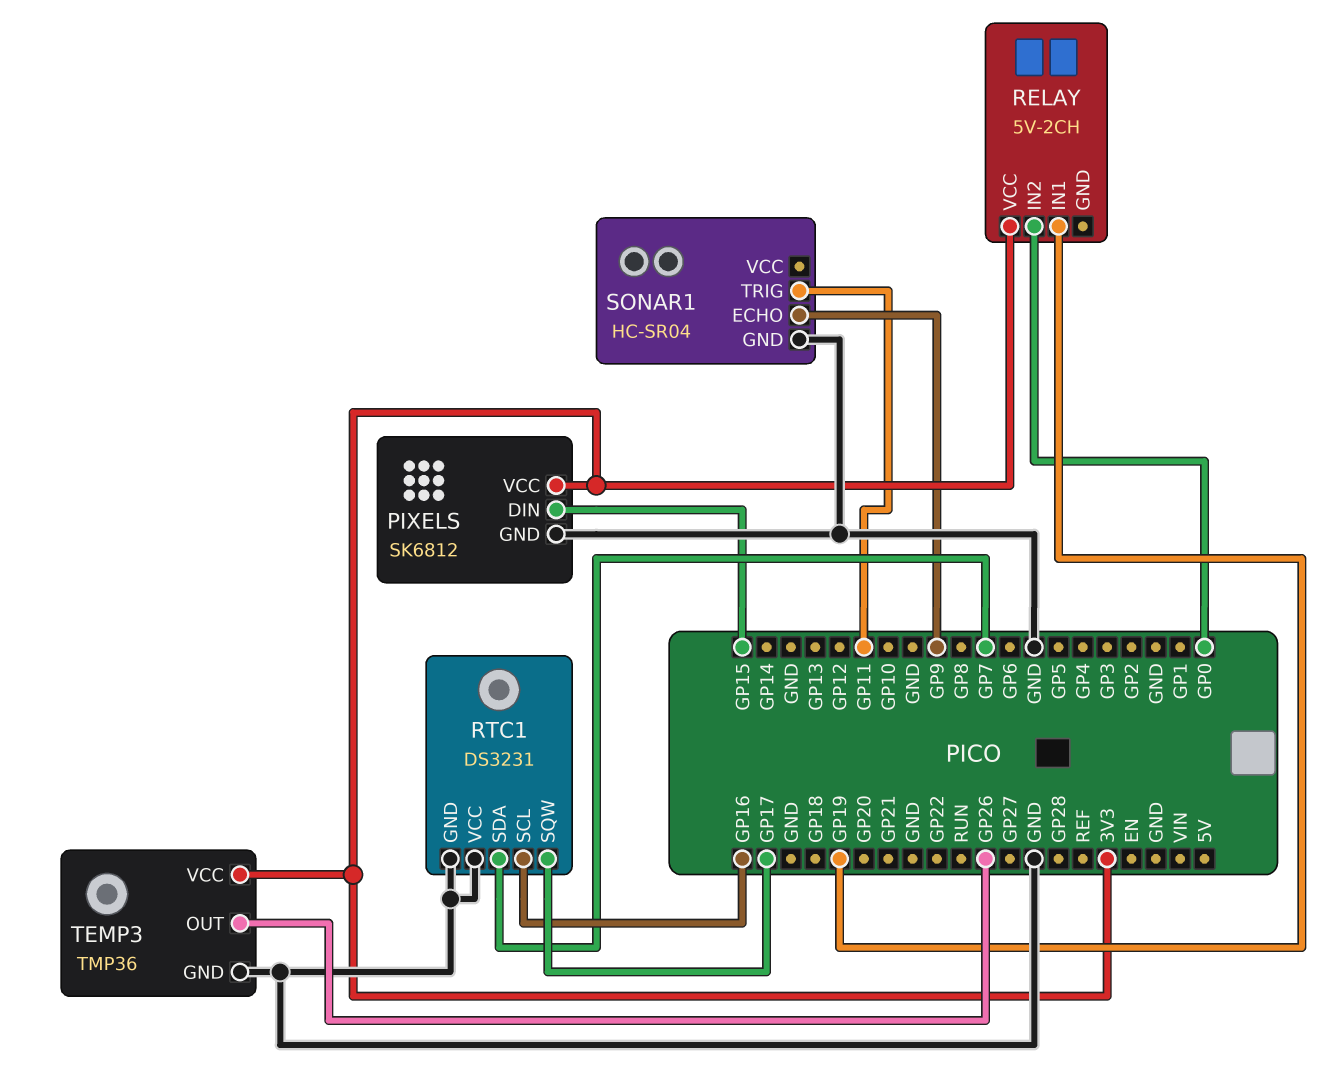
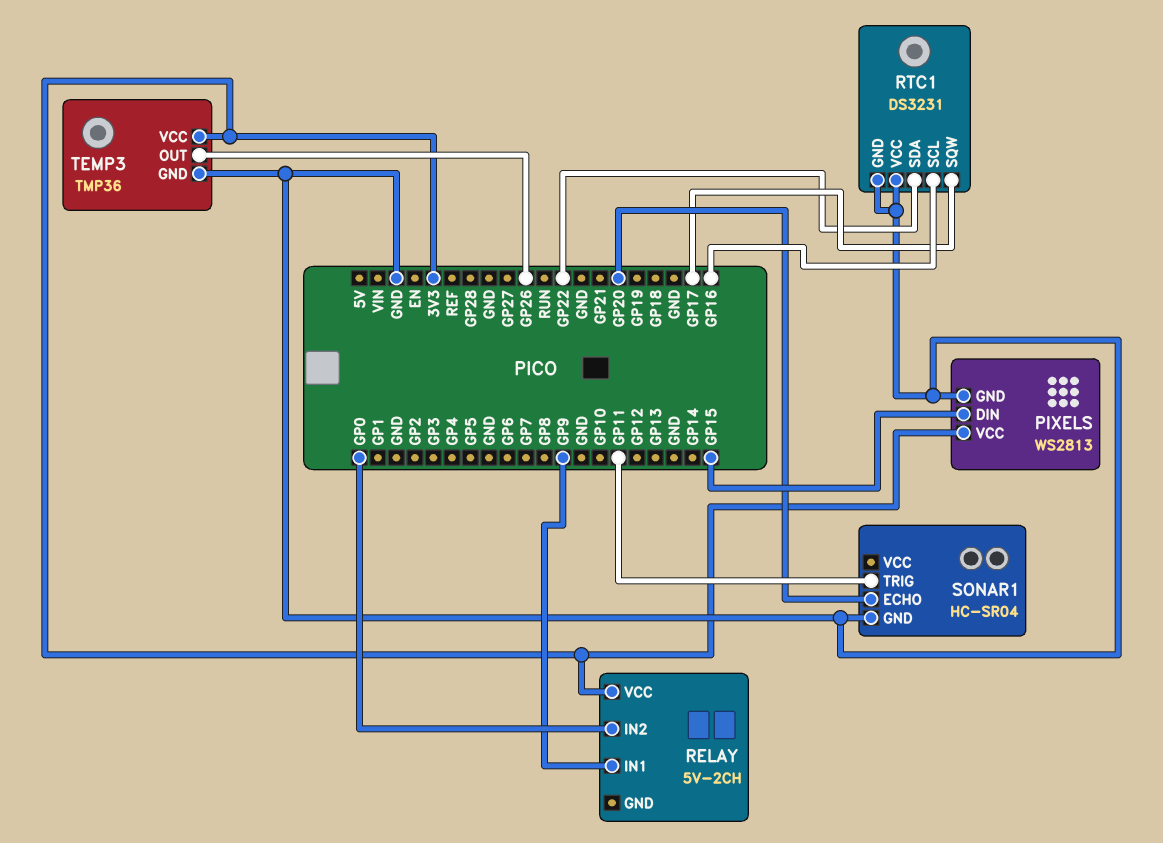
PIXELS: SK6812 -> WS2813
RELAY pin IN1: GP19 -> GP9
RTC1 pin SDA: GP7 -> GP22
SONAR1 pin ECHO: GP9 -> GP20

